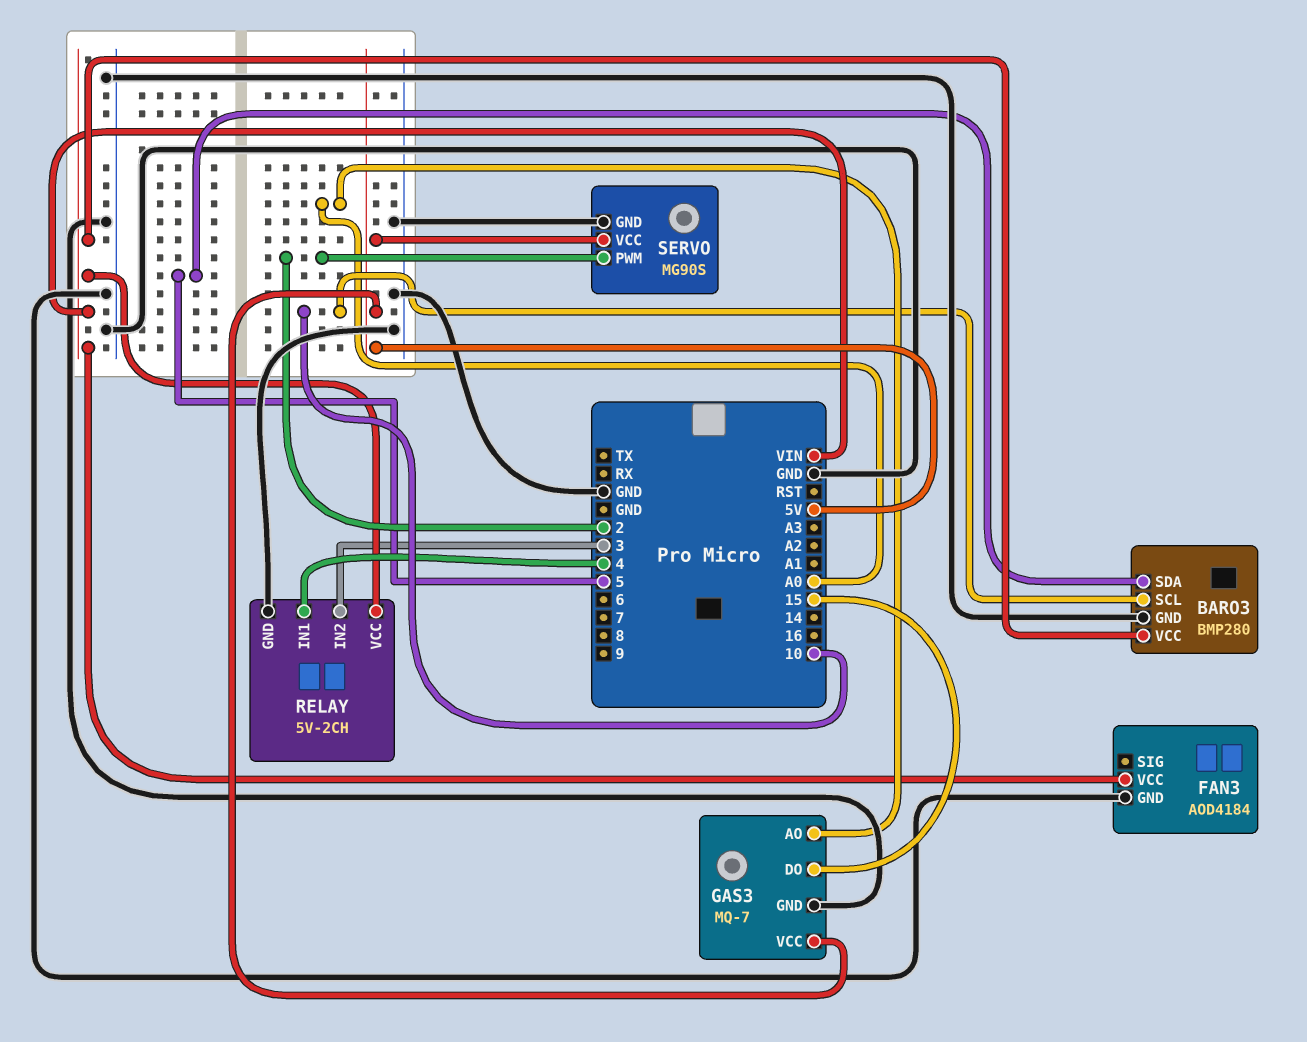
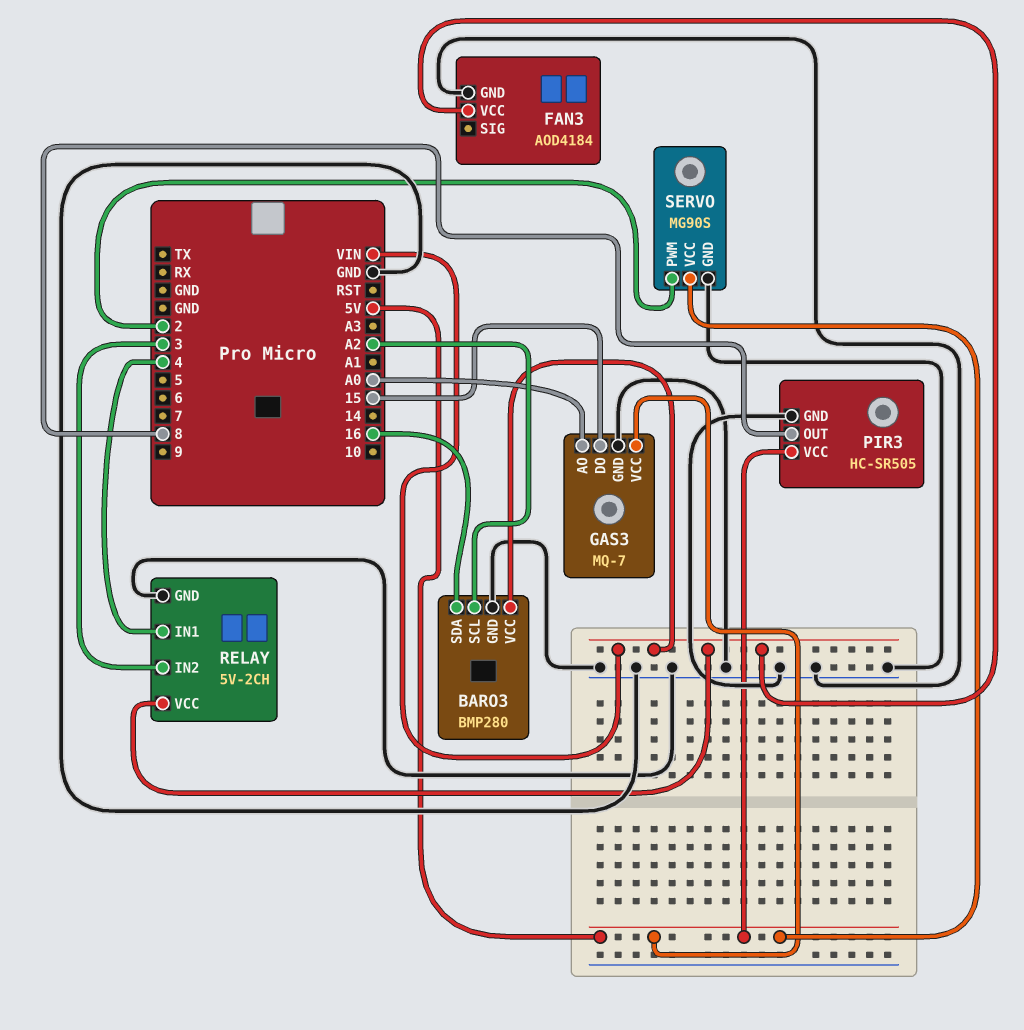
BARO3 pin SCL: 10 -> A2
BARO3 pin SDA: 5 -> 16
PIR3: none -> HC-SR505
PIR3 pin GND: none -> GND
PIR3 pin OUT: none -> 8
PIR3 pin VCC: none -> 5V

